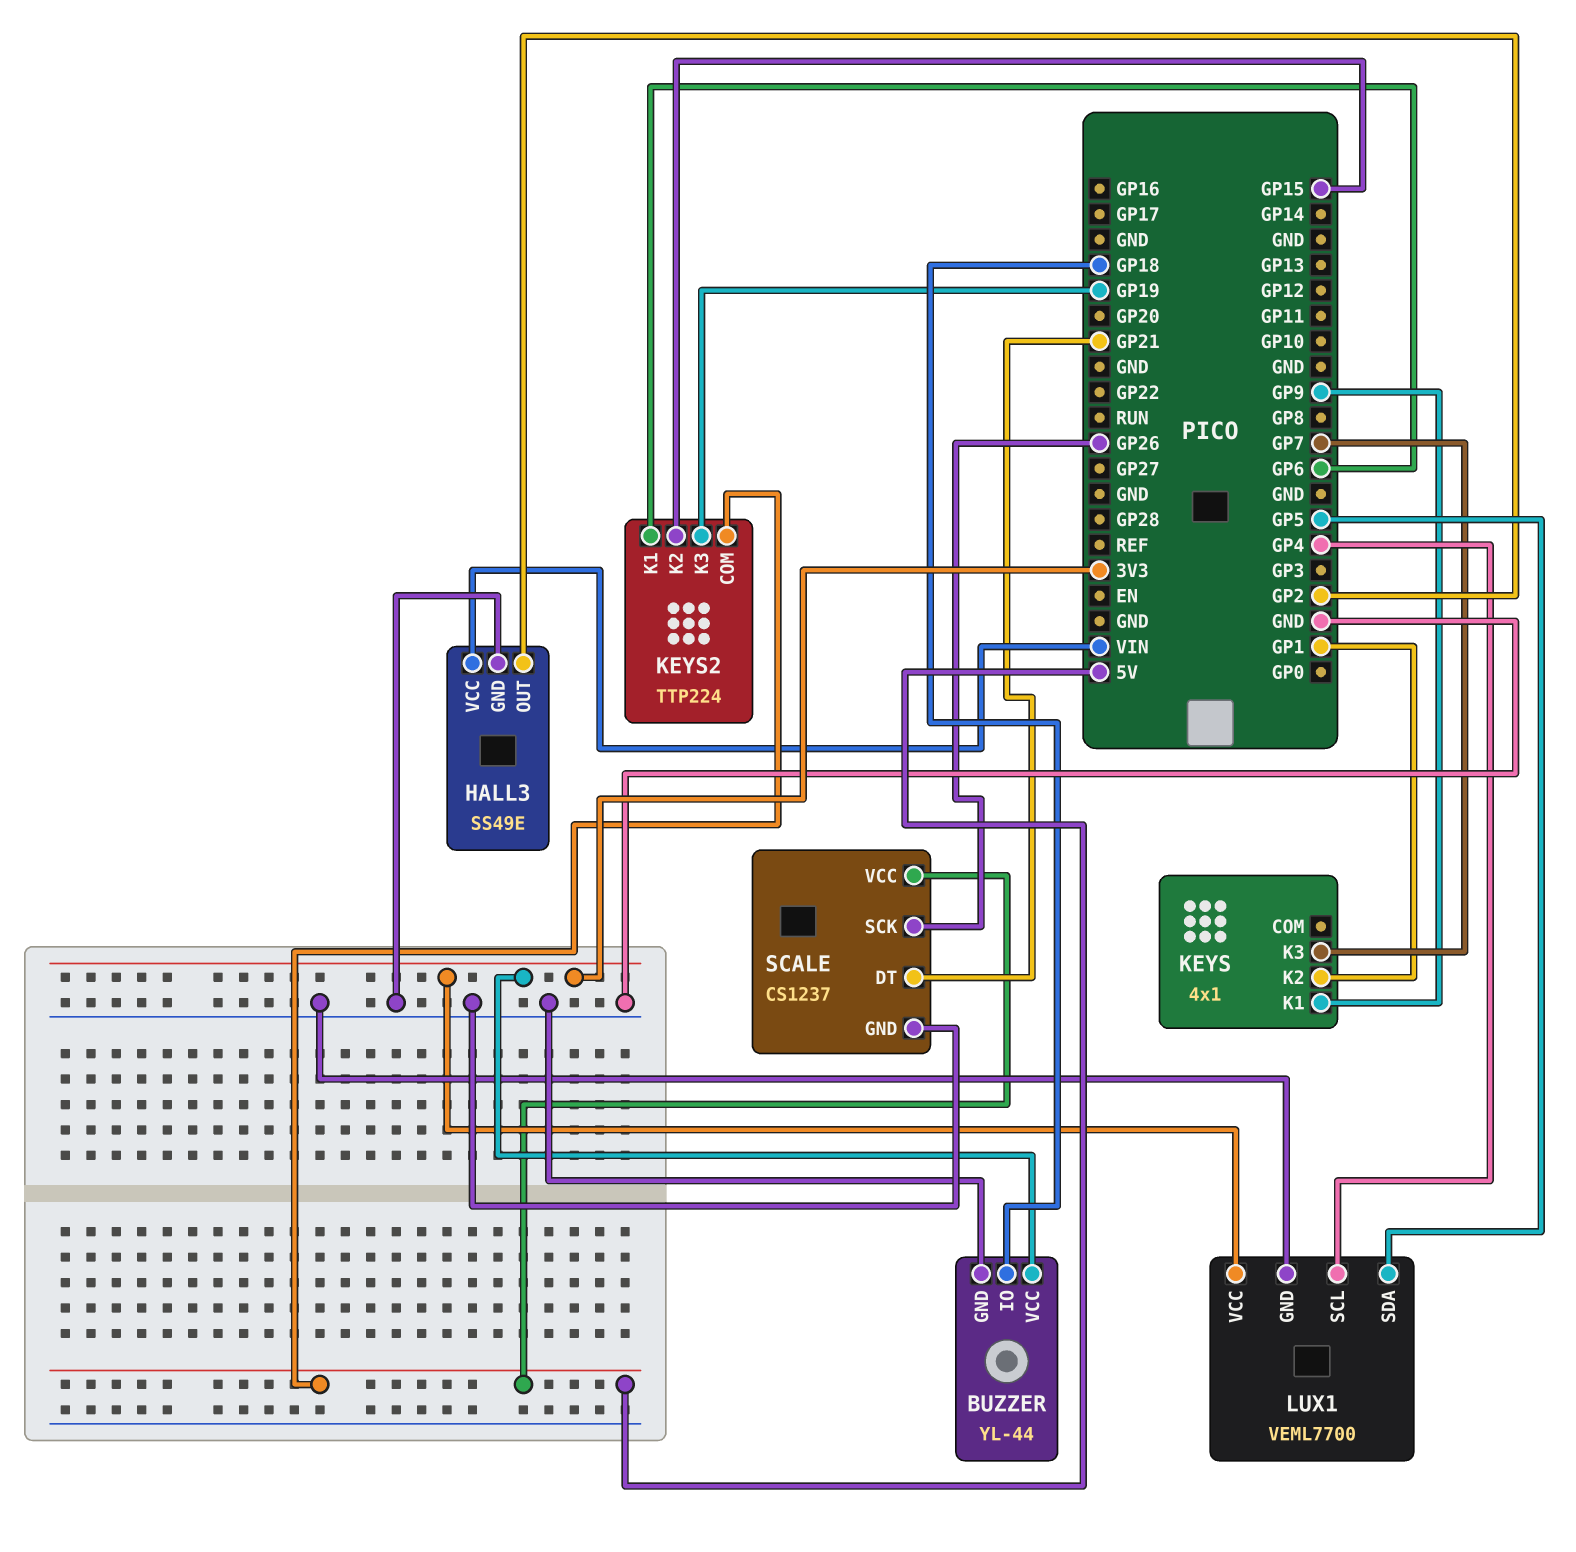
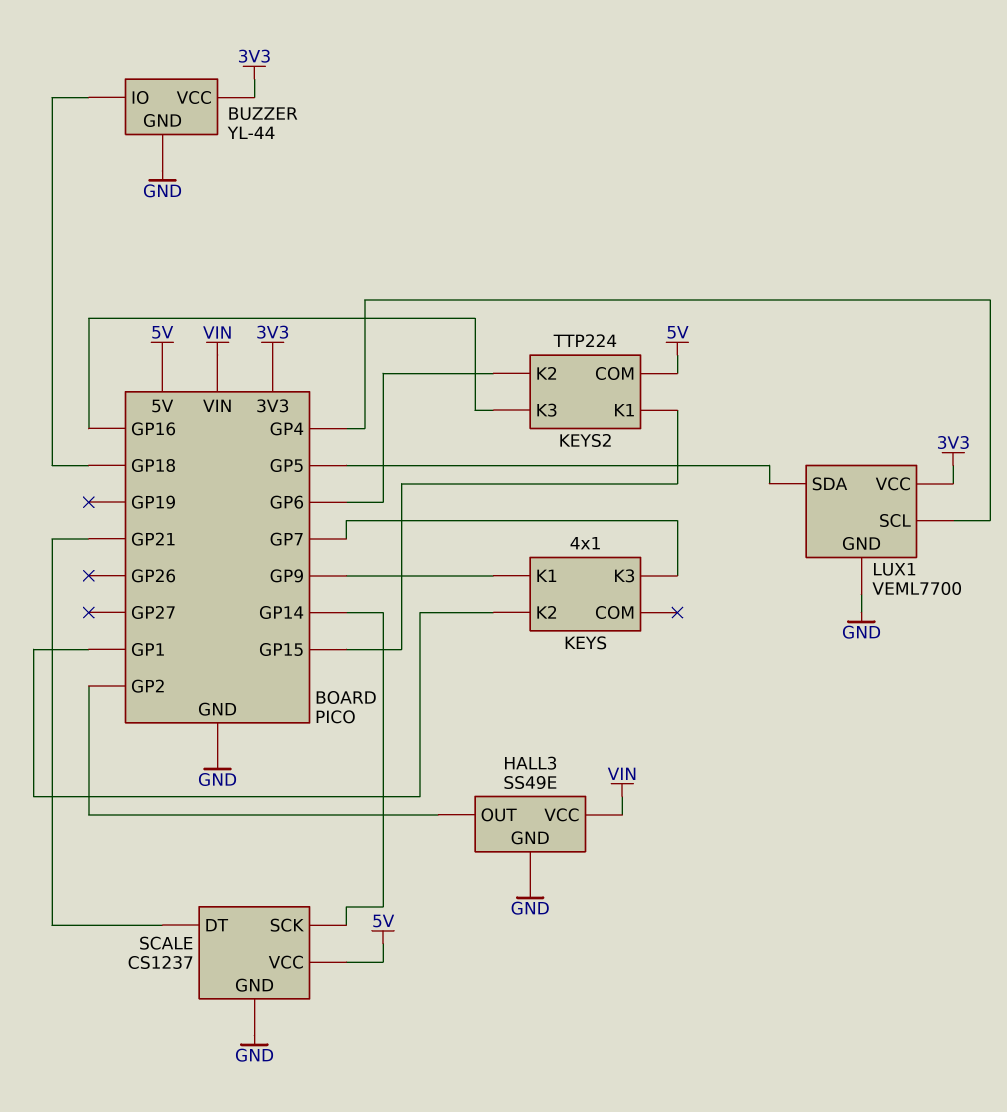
KEYS2 pin K1: GP6 -> GP15
KEYS2 pin K2: GP15 -> GP6
KEYS2 pin K3: GP19 -> GP16
SCALE pin SCK: GP26 -> GP14

